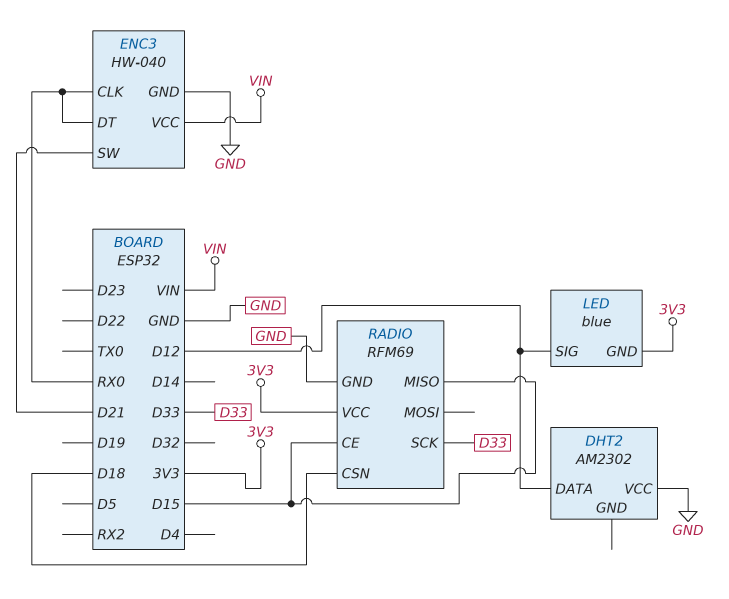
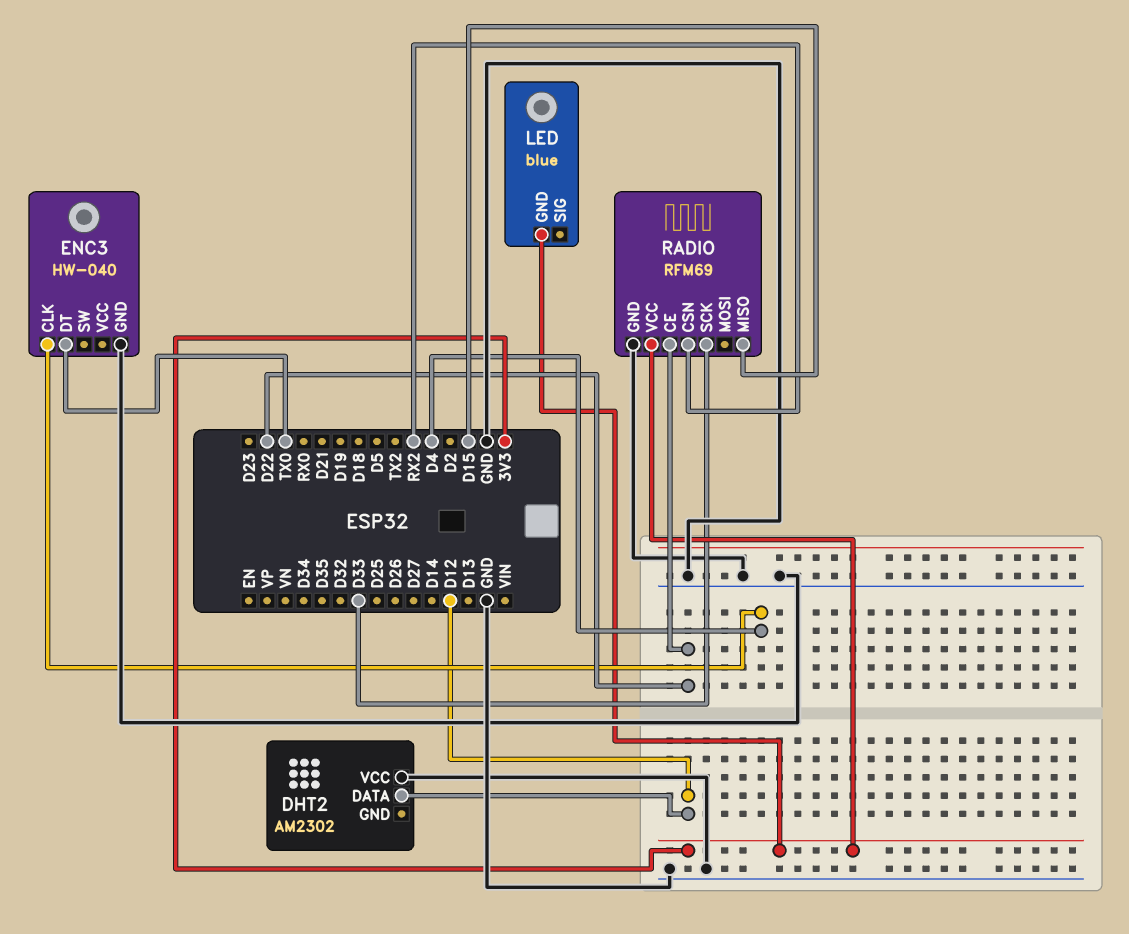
ENC3 pin CLK: RX0 -> D4
ENC3 pin DT: RX0 -> TX0
ENC3 pin SW: D21 -> none
ENC3 pin VCC: VIN -> none
LED pin SIG: D12 -> none
RADIO pin CE: D15 -> D22
RADIO pin CSN: D18 -> RX2

